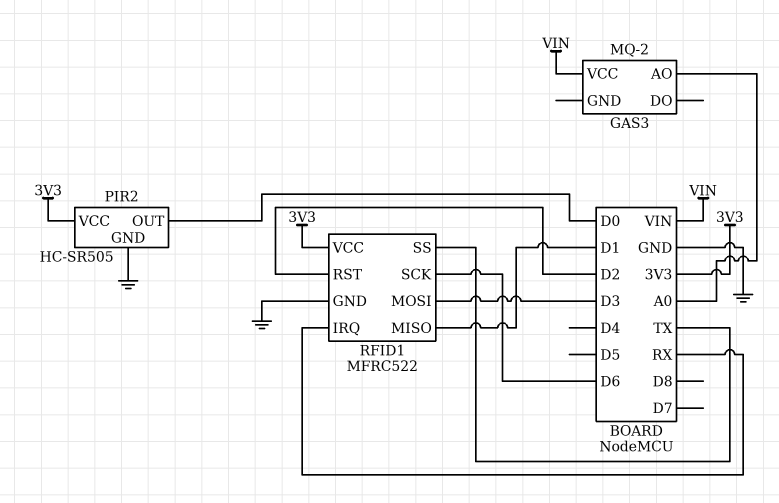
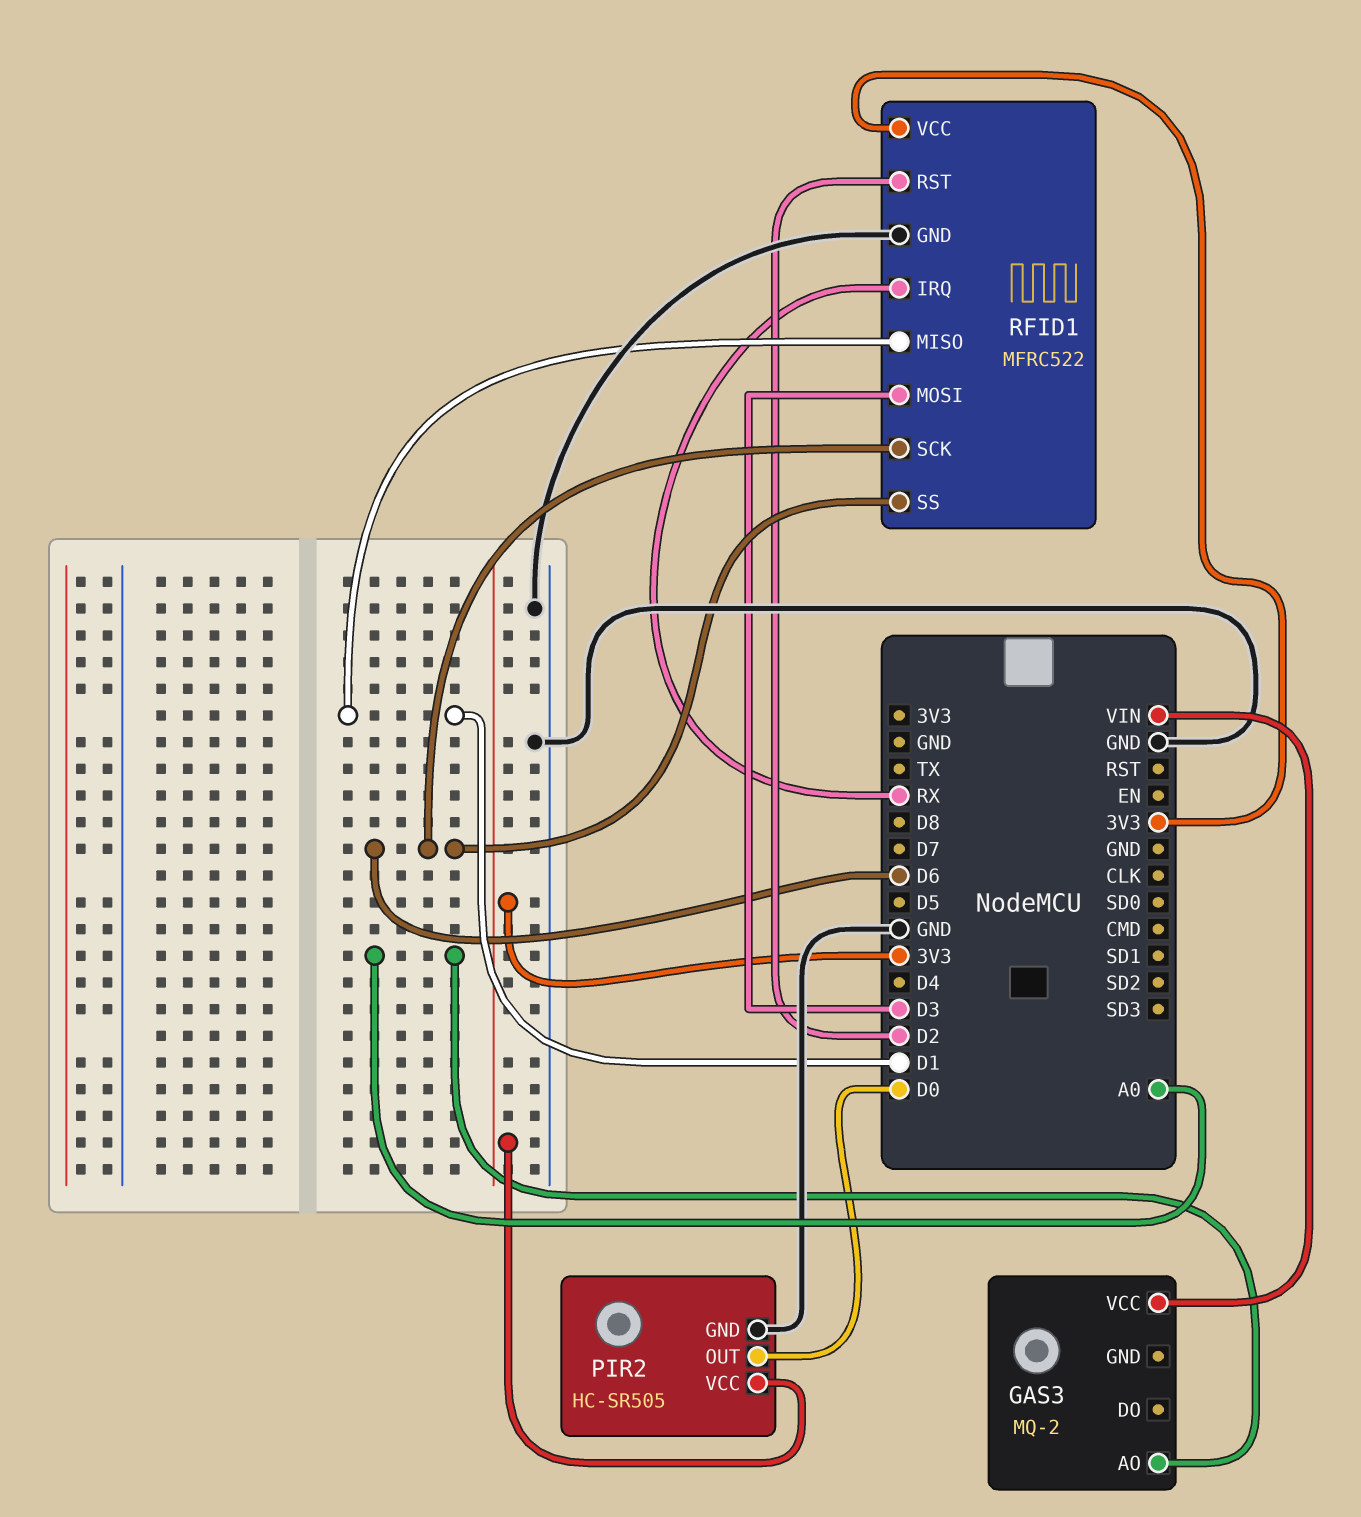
RFID1 pin SS: TX -> D6

